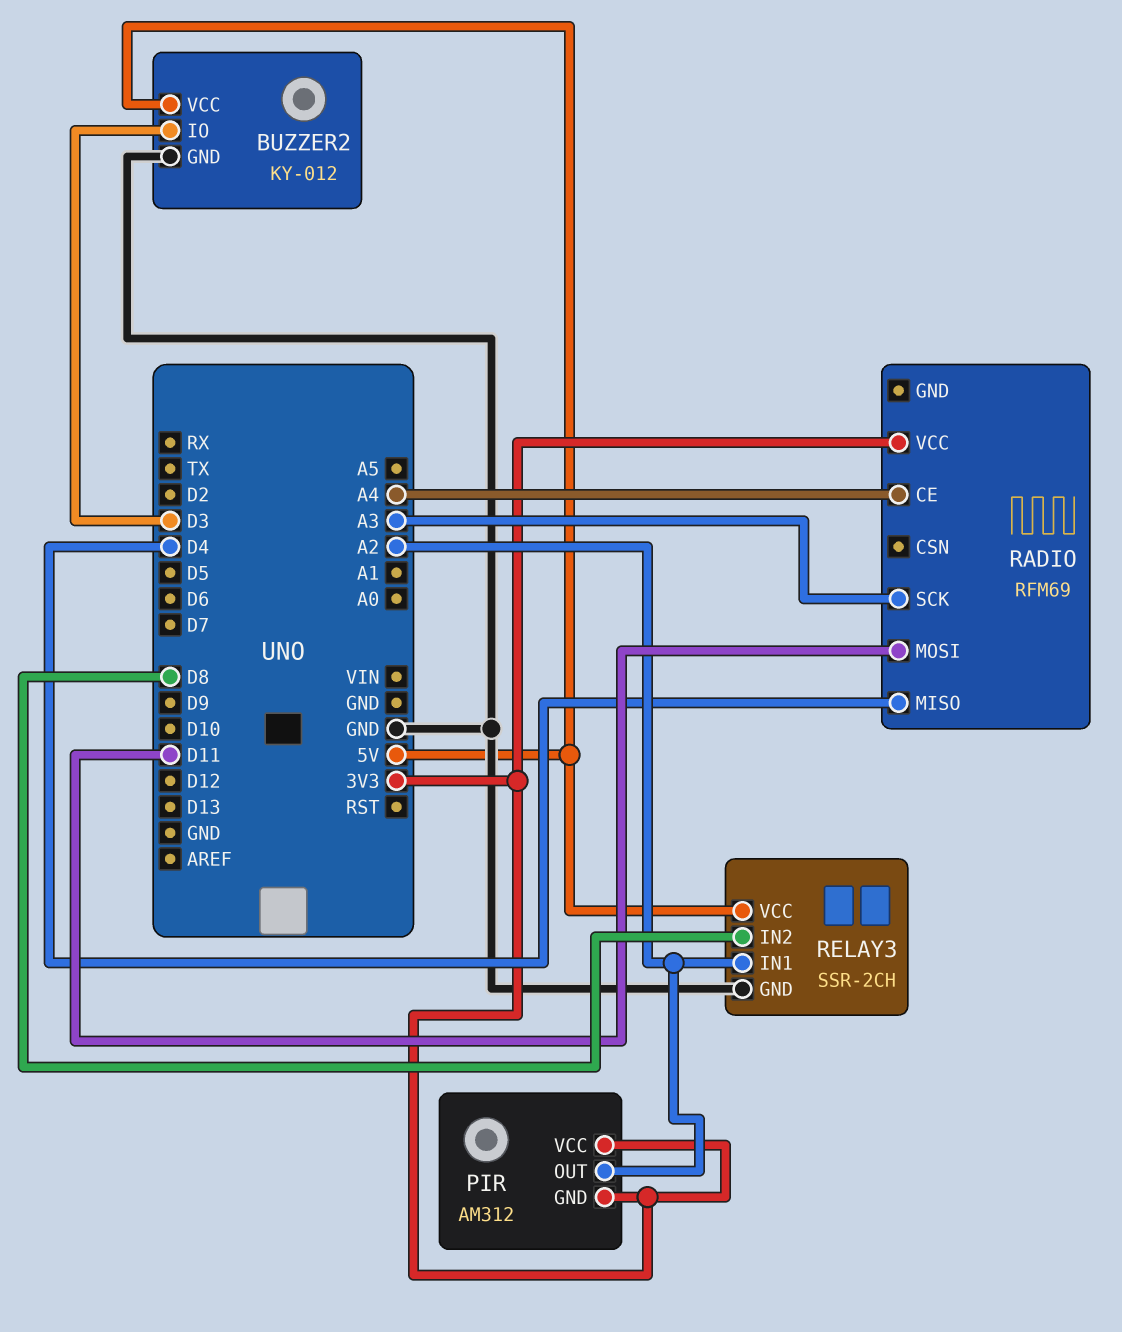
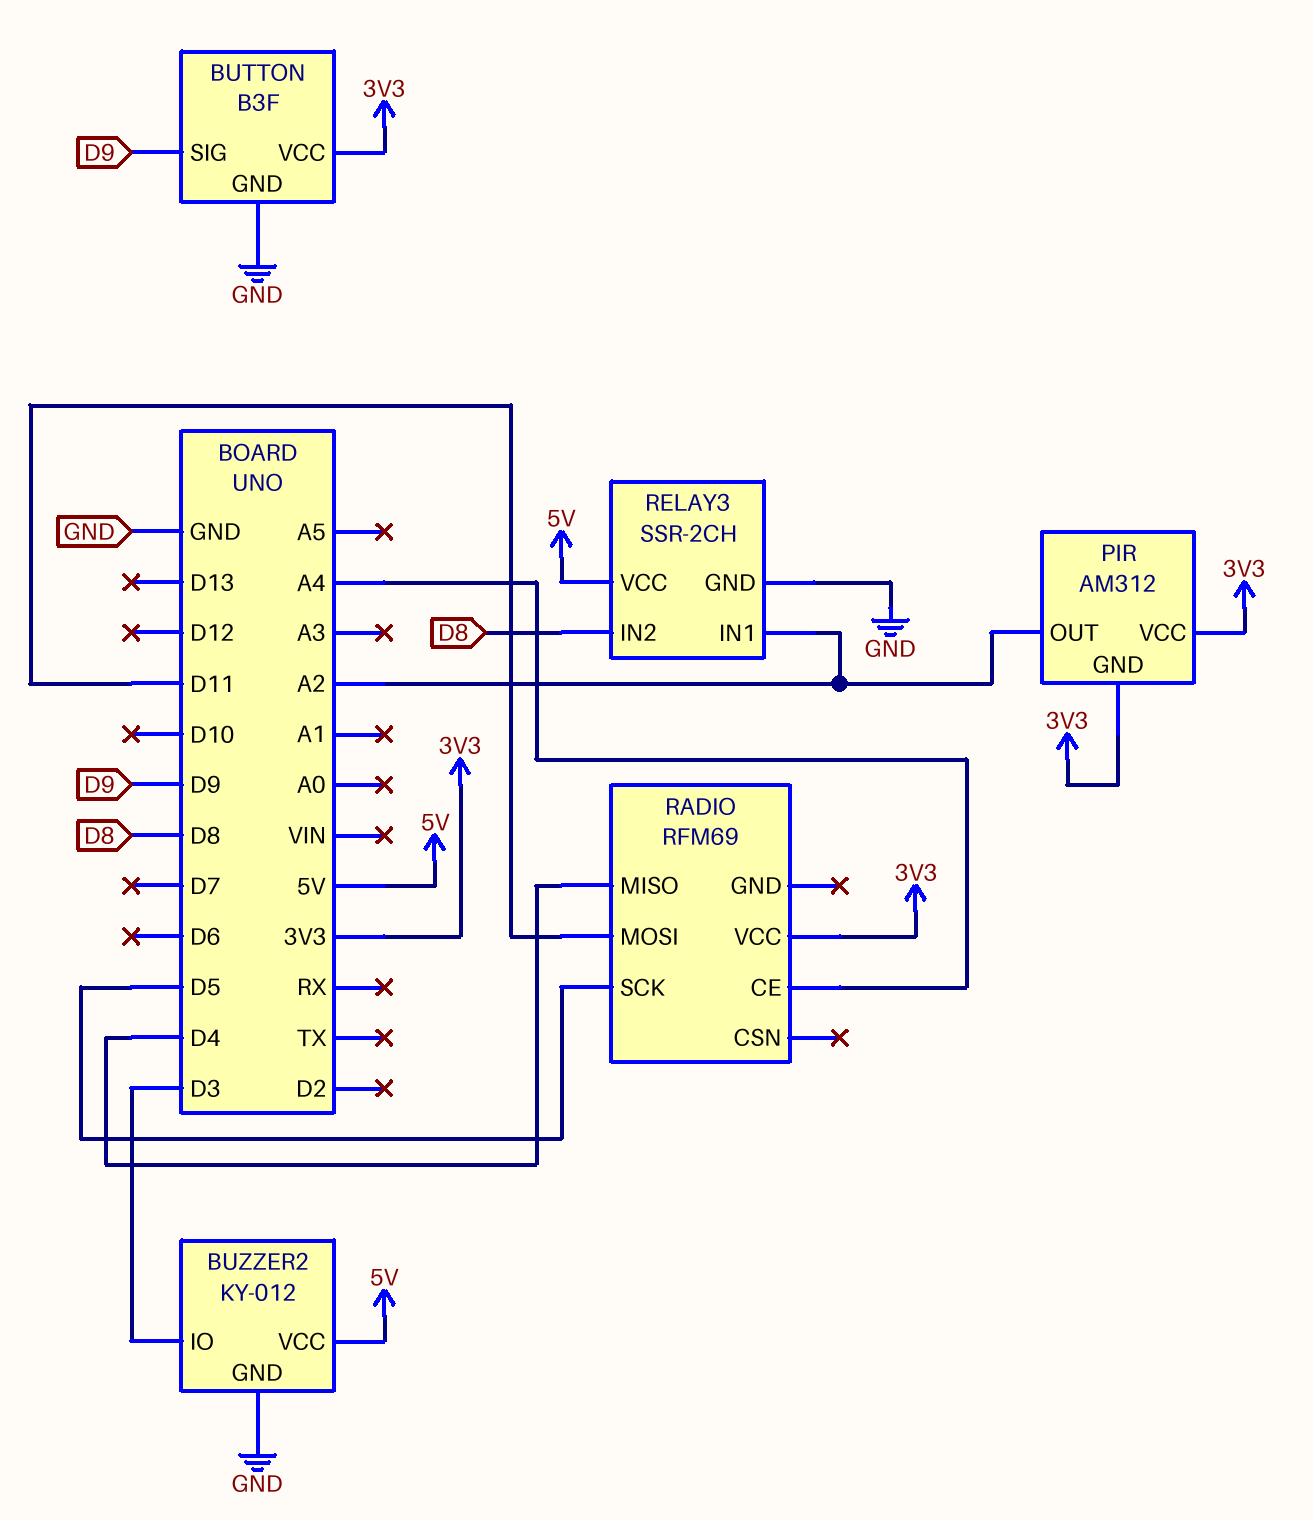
BUTTON: none -> B3F
BUTTON pin GND: none -> GND
BUTTON pin SIG: none -> D9
BUTTON pin VCC: none -> 3V3
RADIO pin SCK: A3 -> D5

